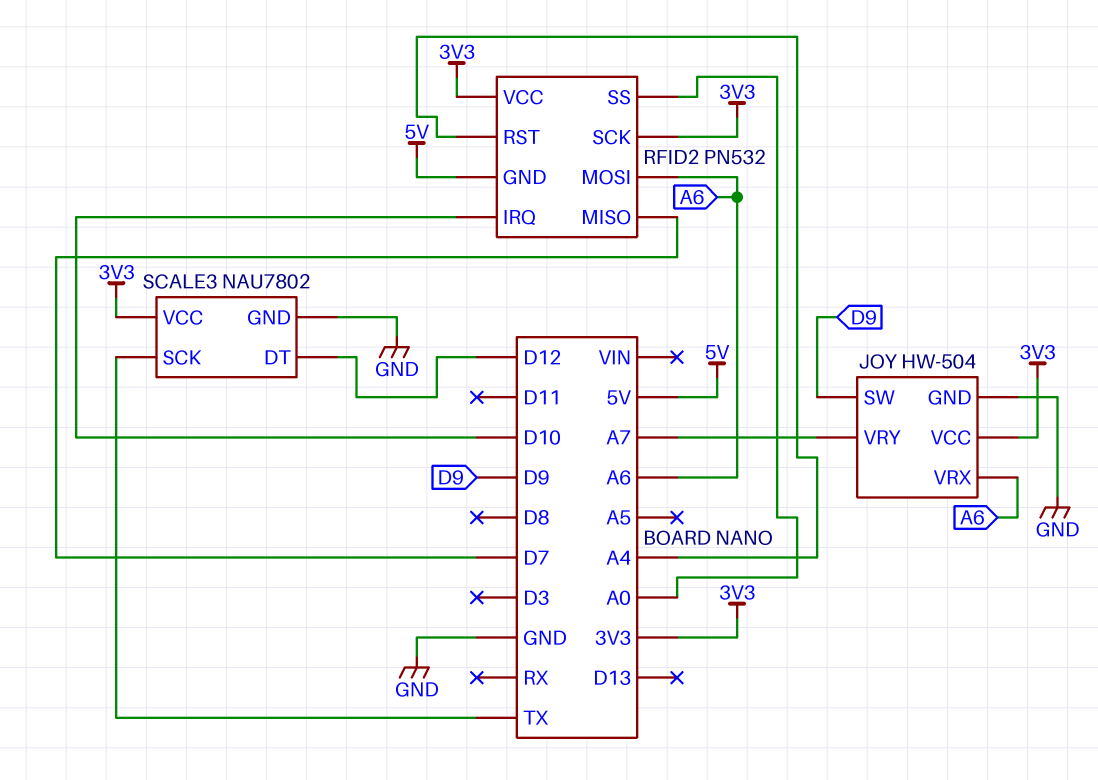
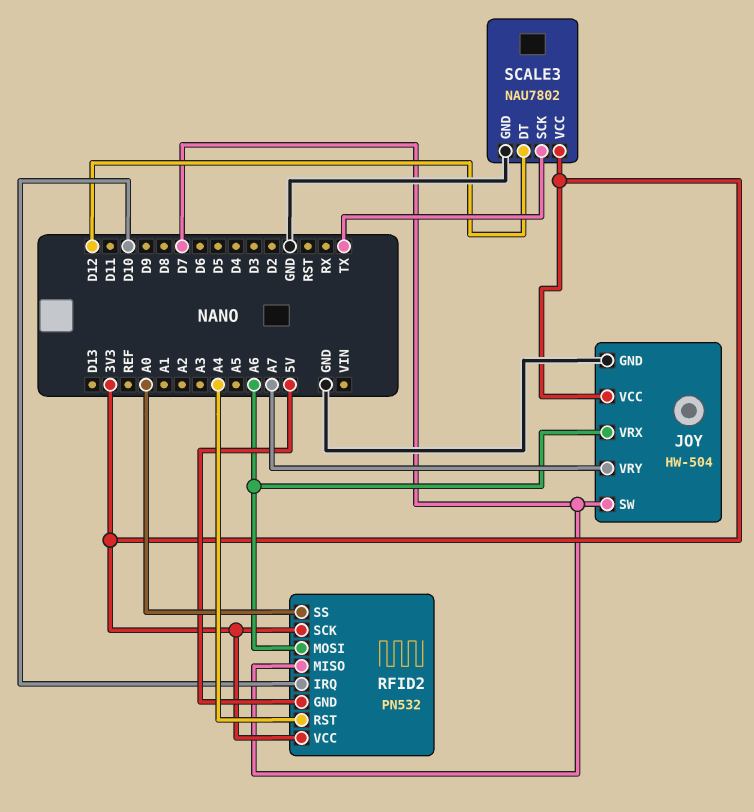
JOY pin SW: D9 -> D7

